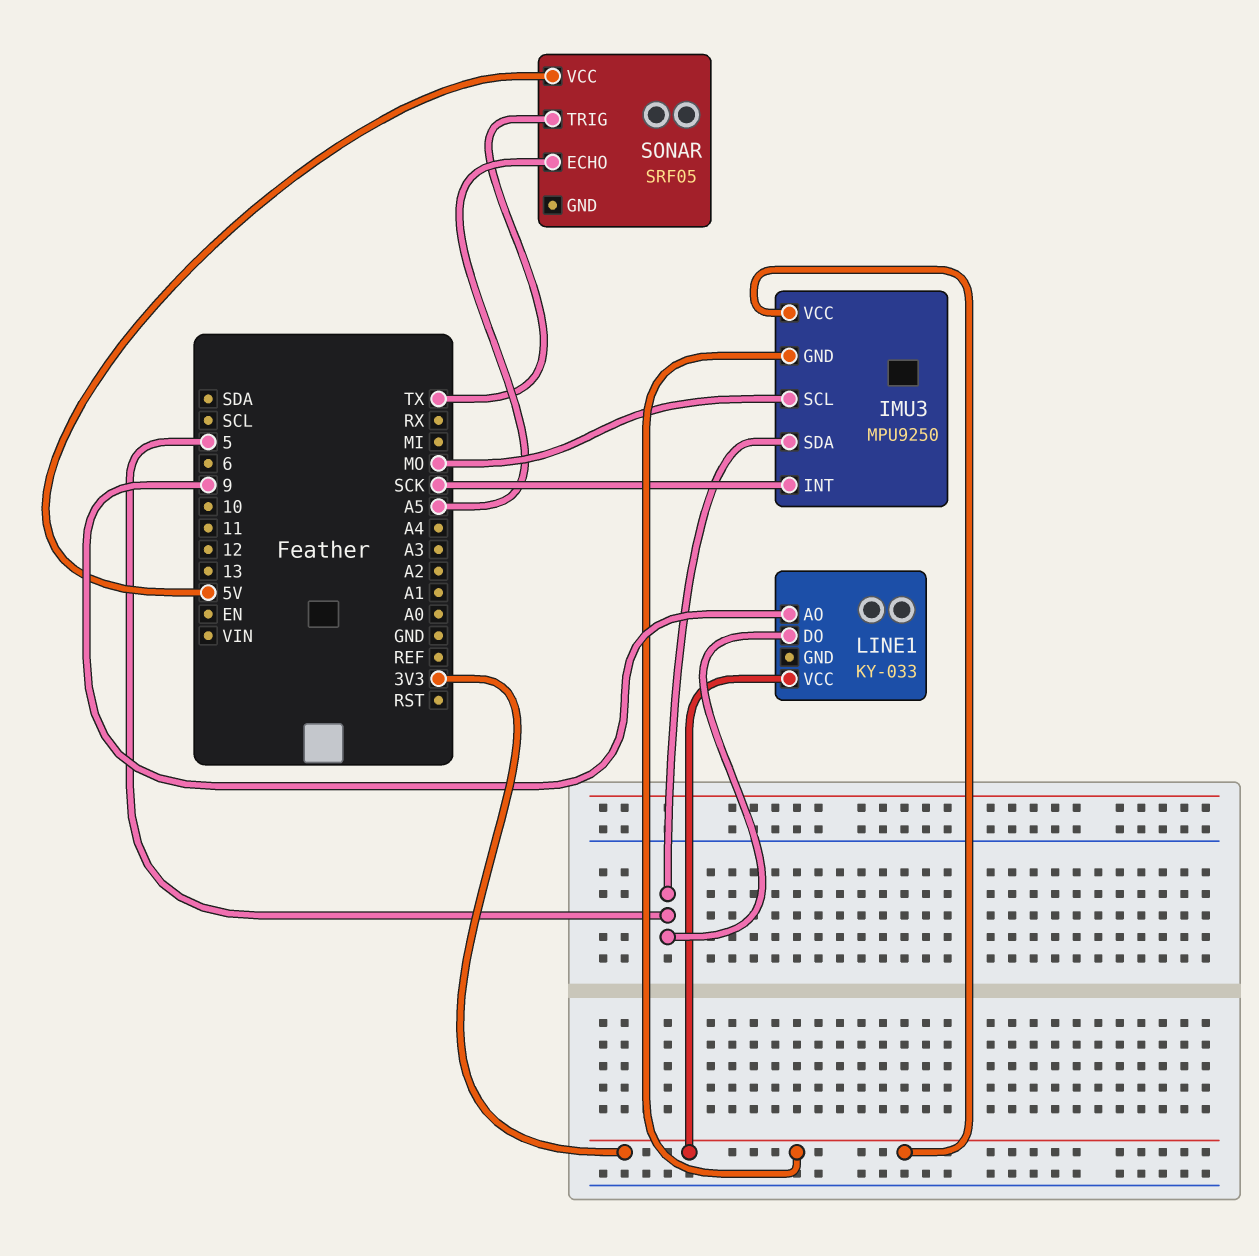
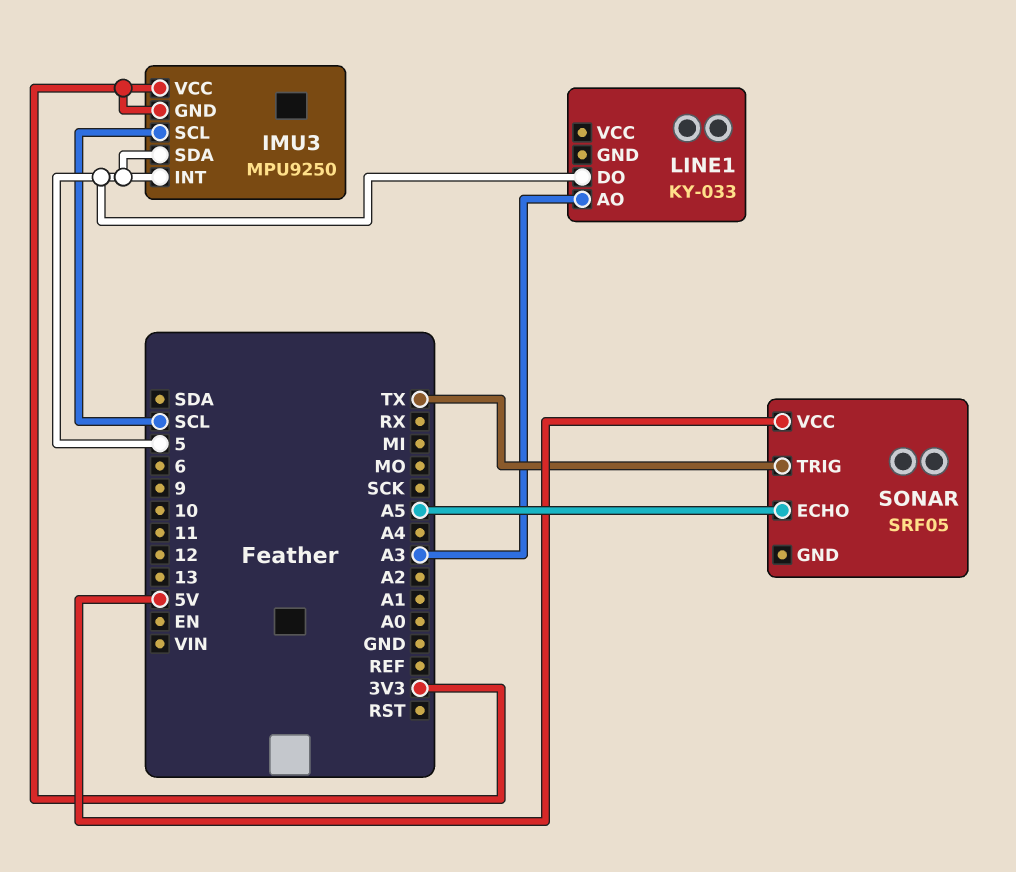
IMU3 pin INT: SCK -> 5
IMU3 pin SCL: MO -> SCL
LINE1 pin AO: 9 -> A3
LINE1 pin VCC: 3V3 -> none

